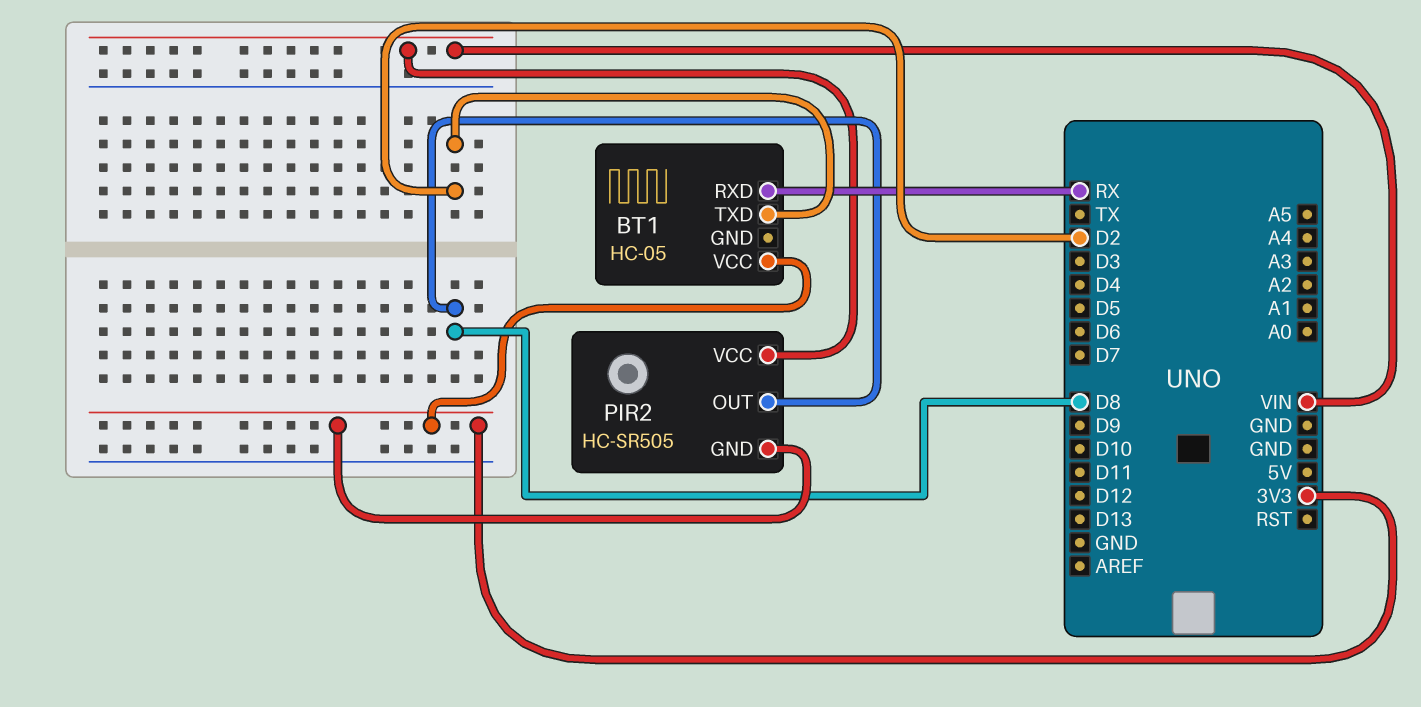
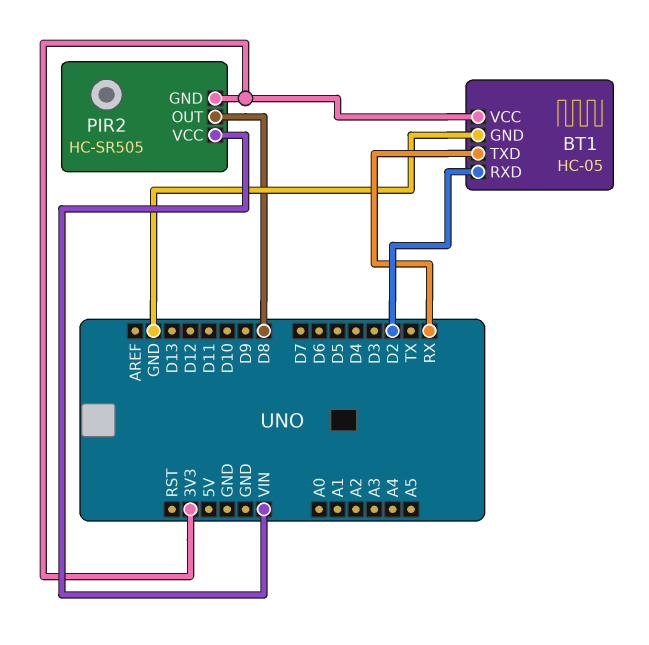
BT1 pin GND: none -> GND
BT1 pin RXD: RX -> D2
BT1 pin TXD: D2 -> RX

